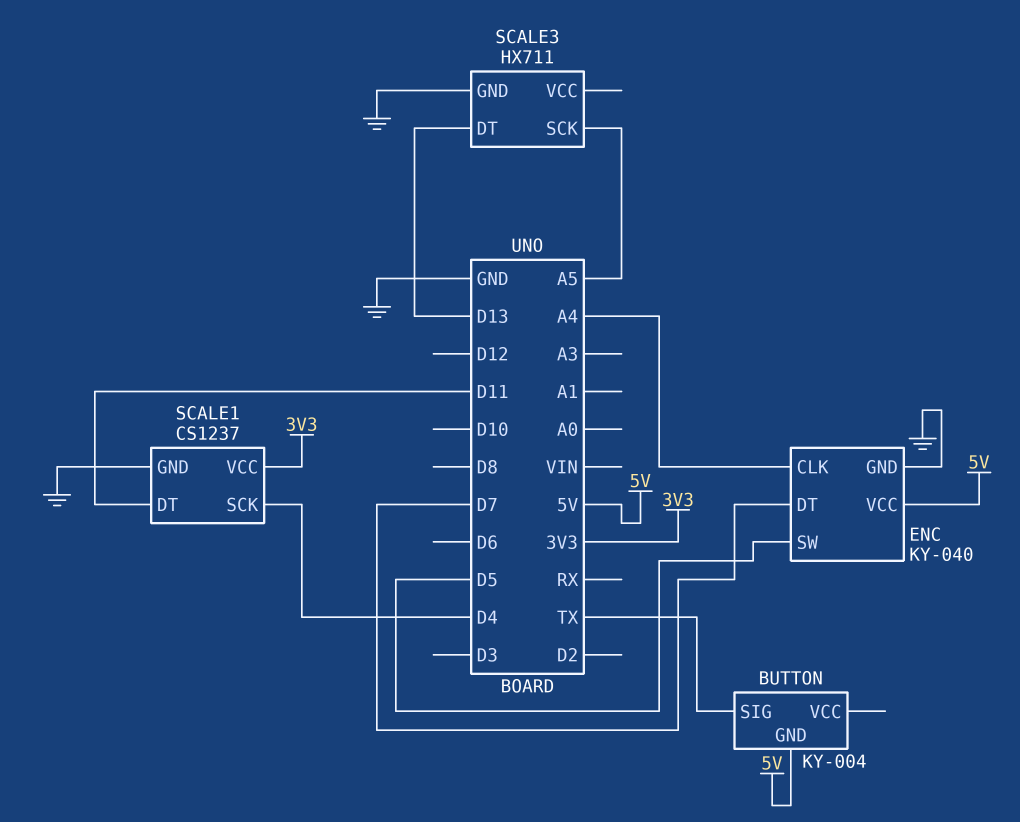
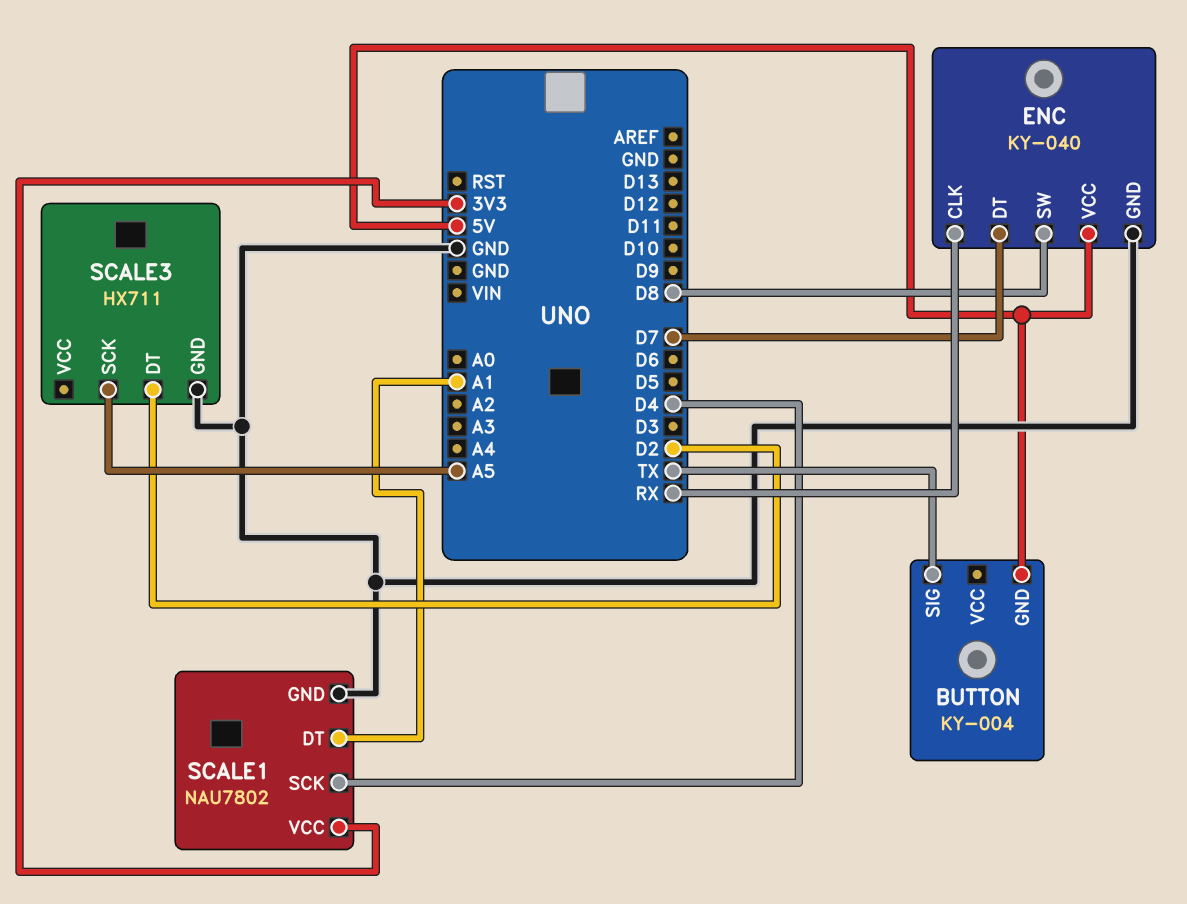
ENC pin CLK: A4 -> RX
ENC pin SW: D5 -> D8
SCALE1: CS1237 -> NAU7802
SCALE1 pin DT: D11 -> A1
SCALE3 pin DT: D13 -> D2

